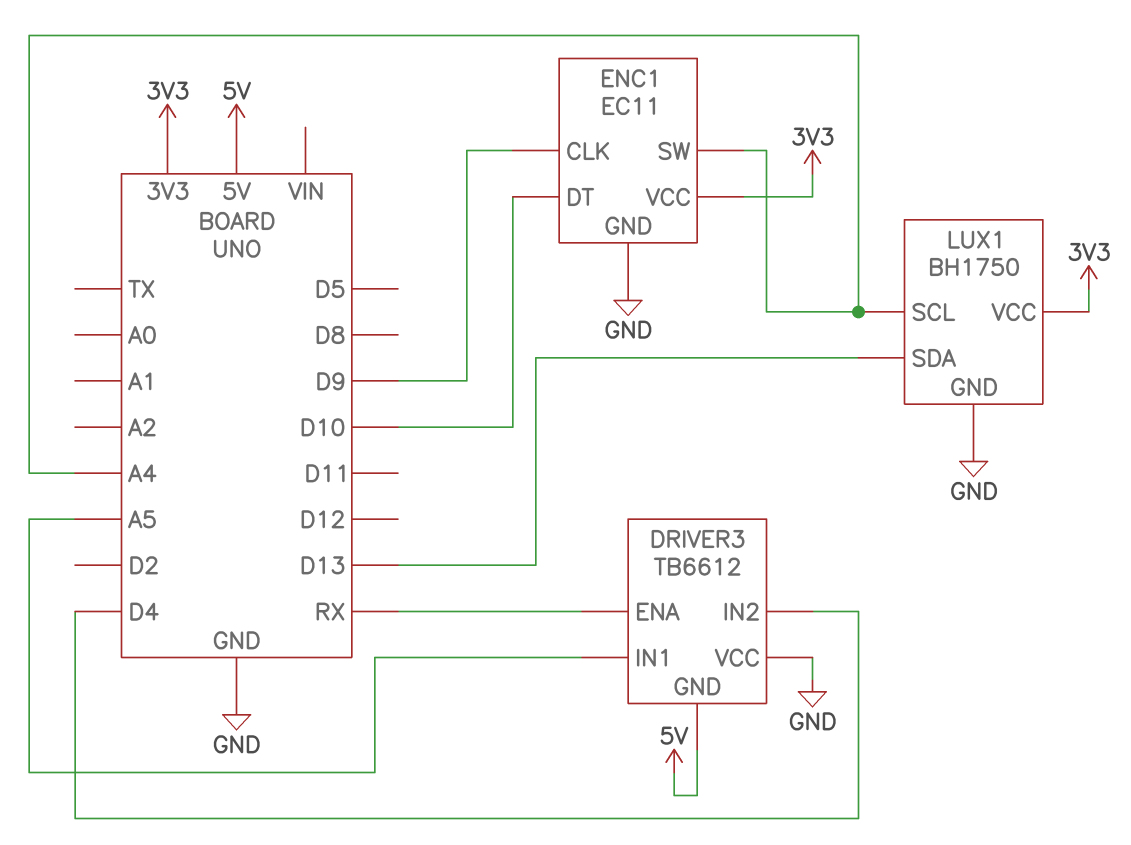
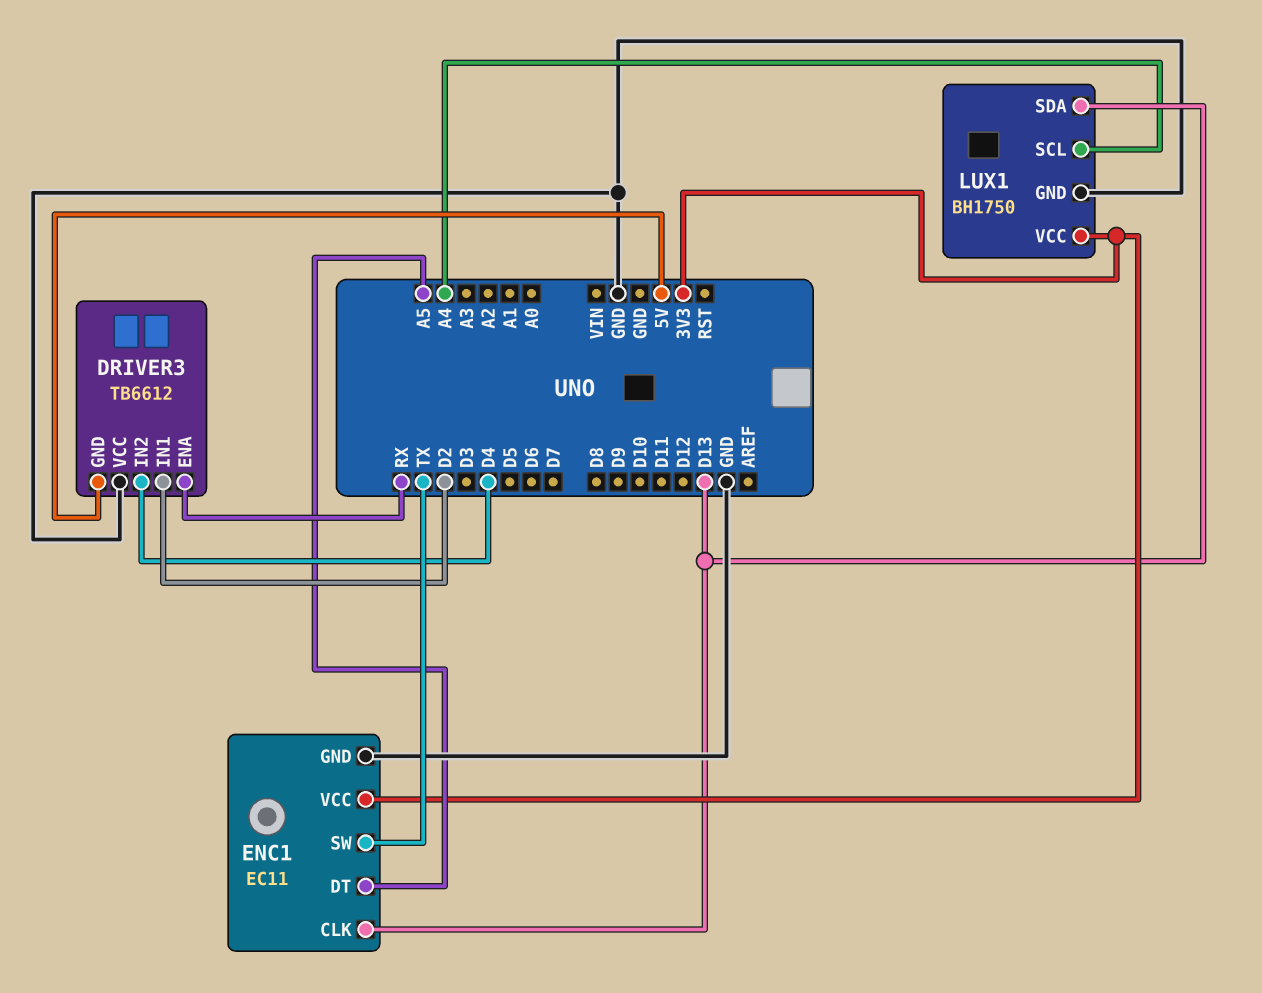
DRIVER3 pin IN1: A5 -> D2
ENC1 pin CLK: D9 -> D13
ENC1 pin DT: D10 -> A5
ENC1 pin SW: A4 -> TX

